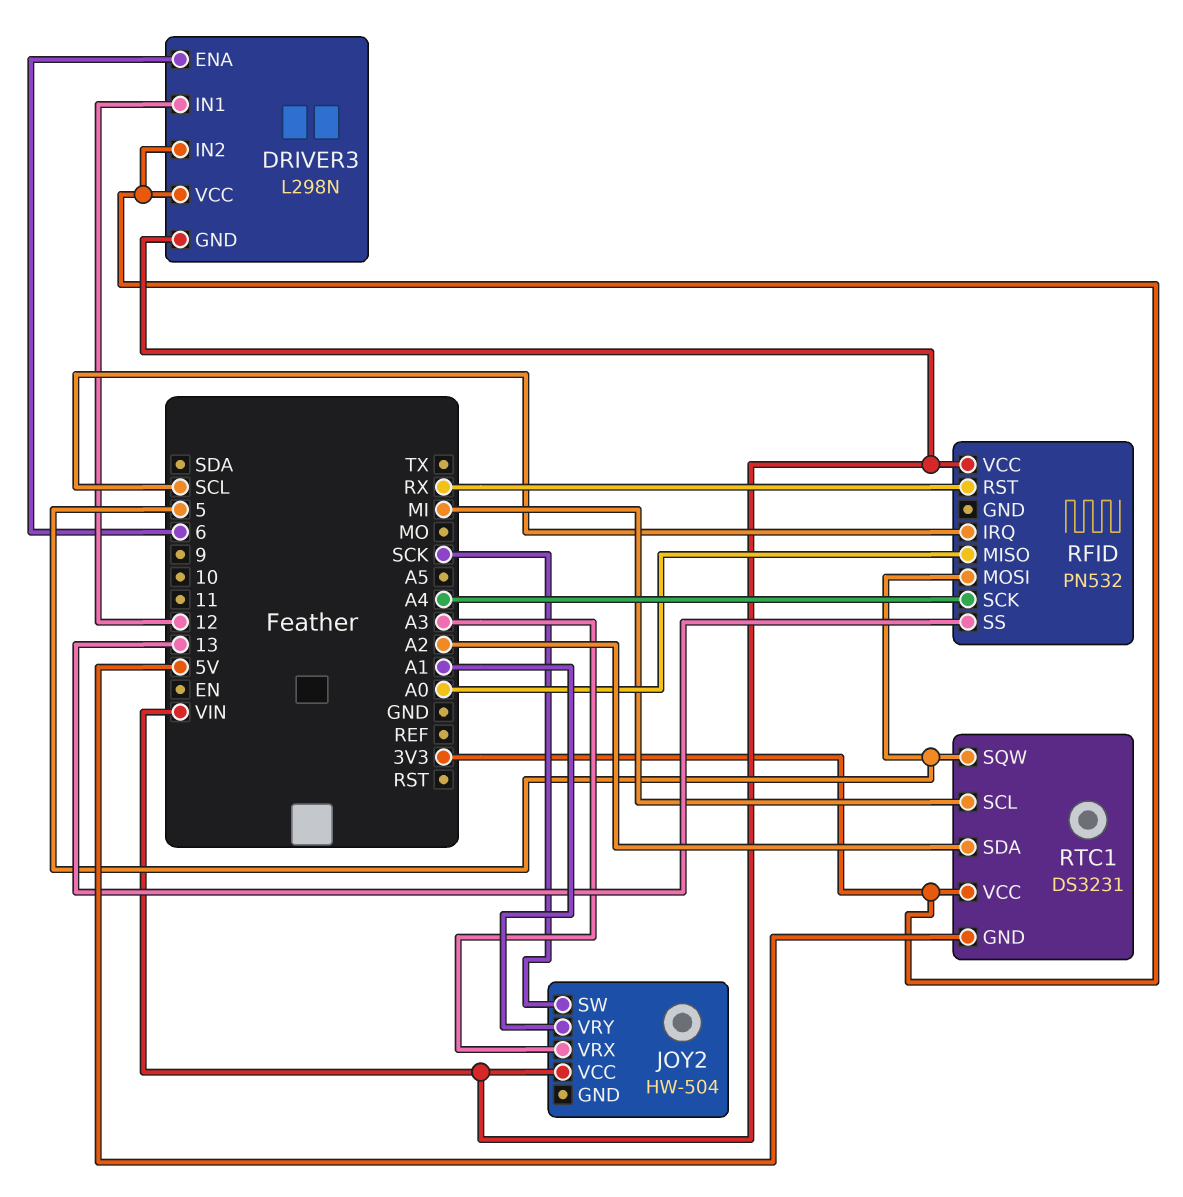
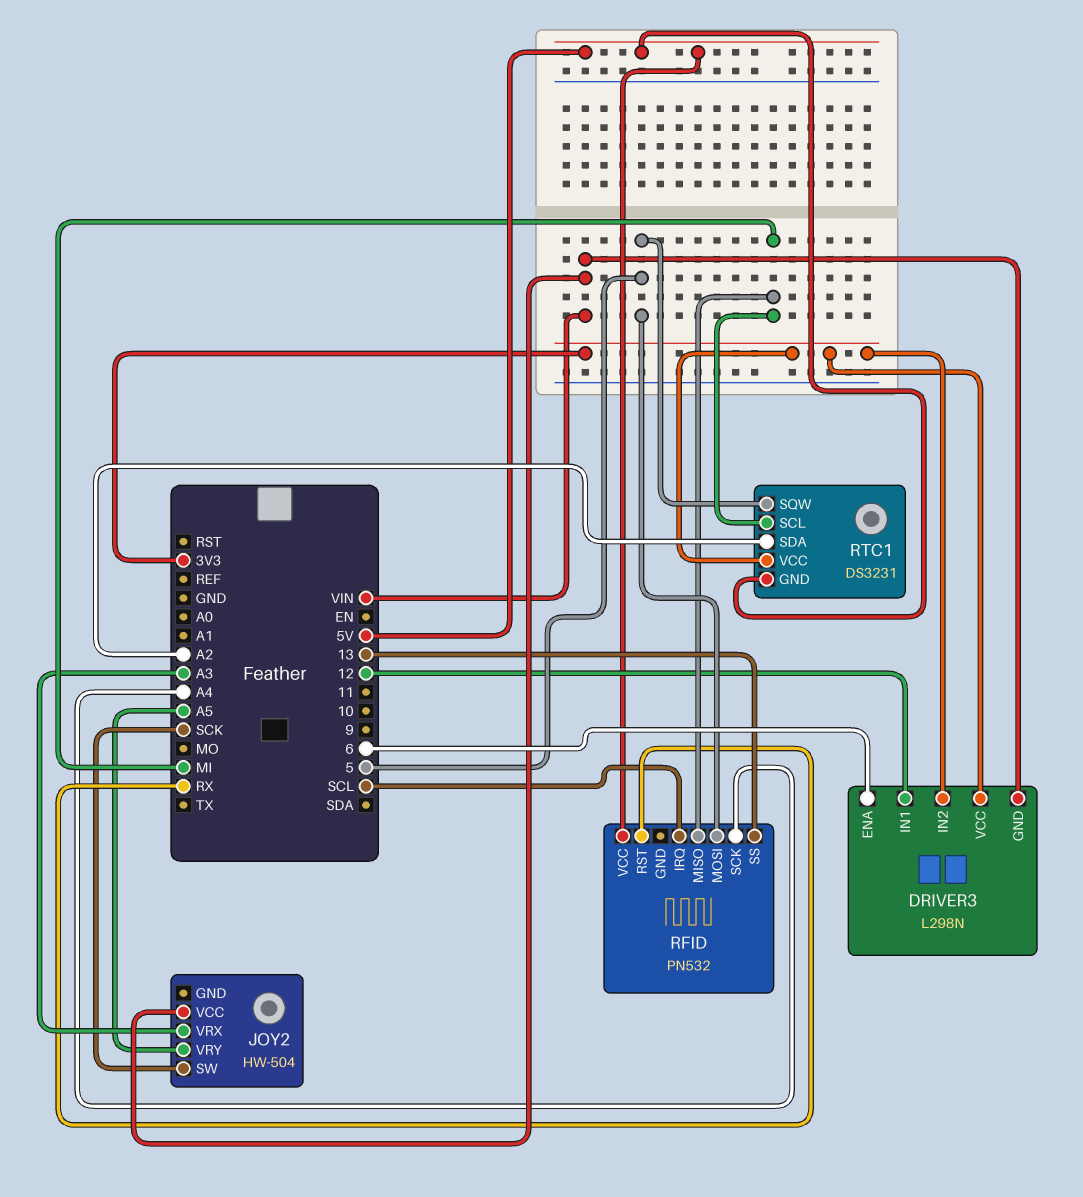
JOY2 pin VRY: A1 -> A5
RFID pin MISO: A0 -> MI
RFID pin VCC: VIN -> 5V

